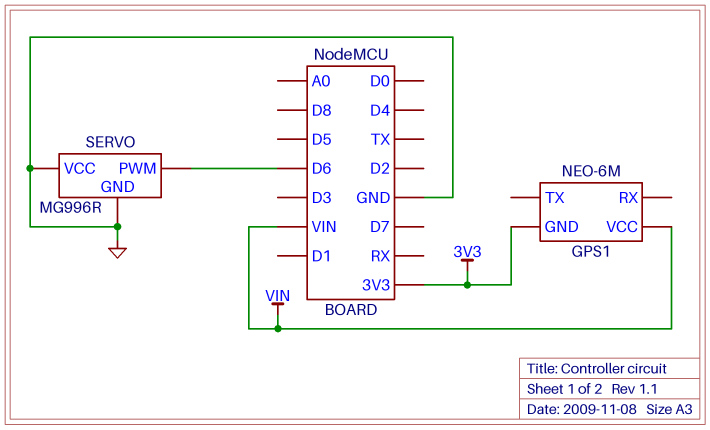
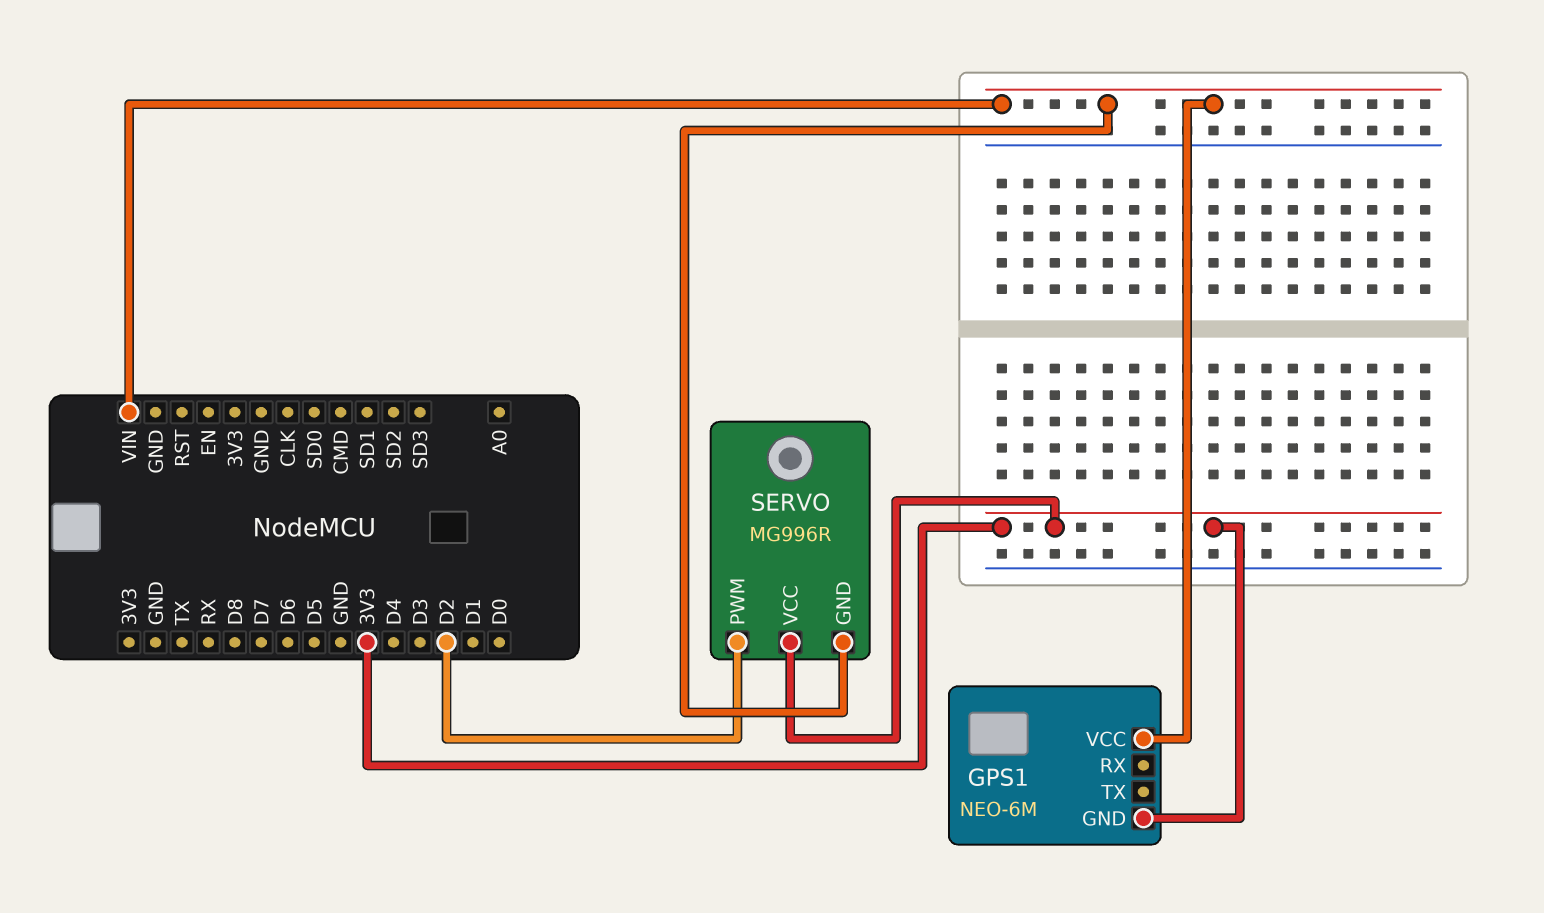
SERVO pin GND: GND -> VIN
SERVO pin PWM: D6 -> D2
SERVO pin VCC: GND -> 3V3

